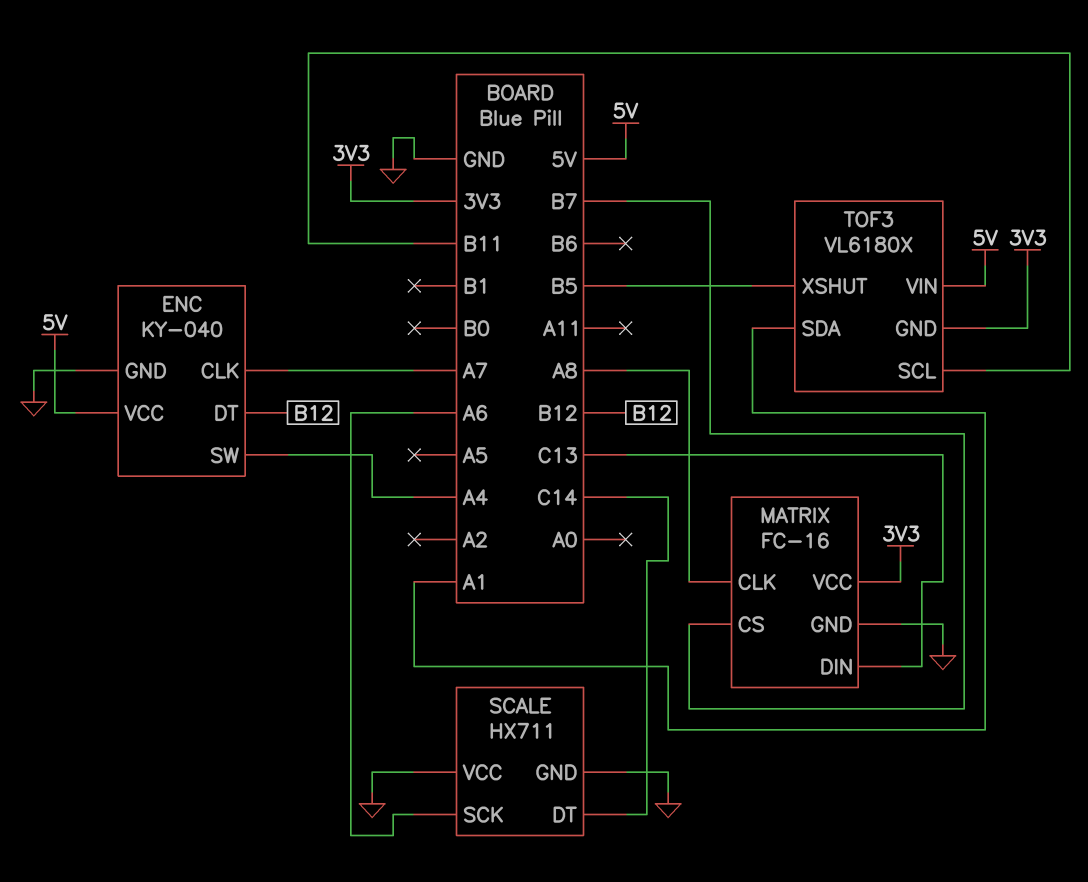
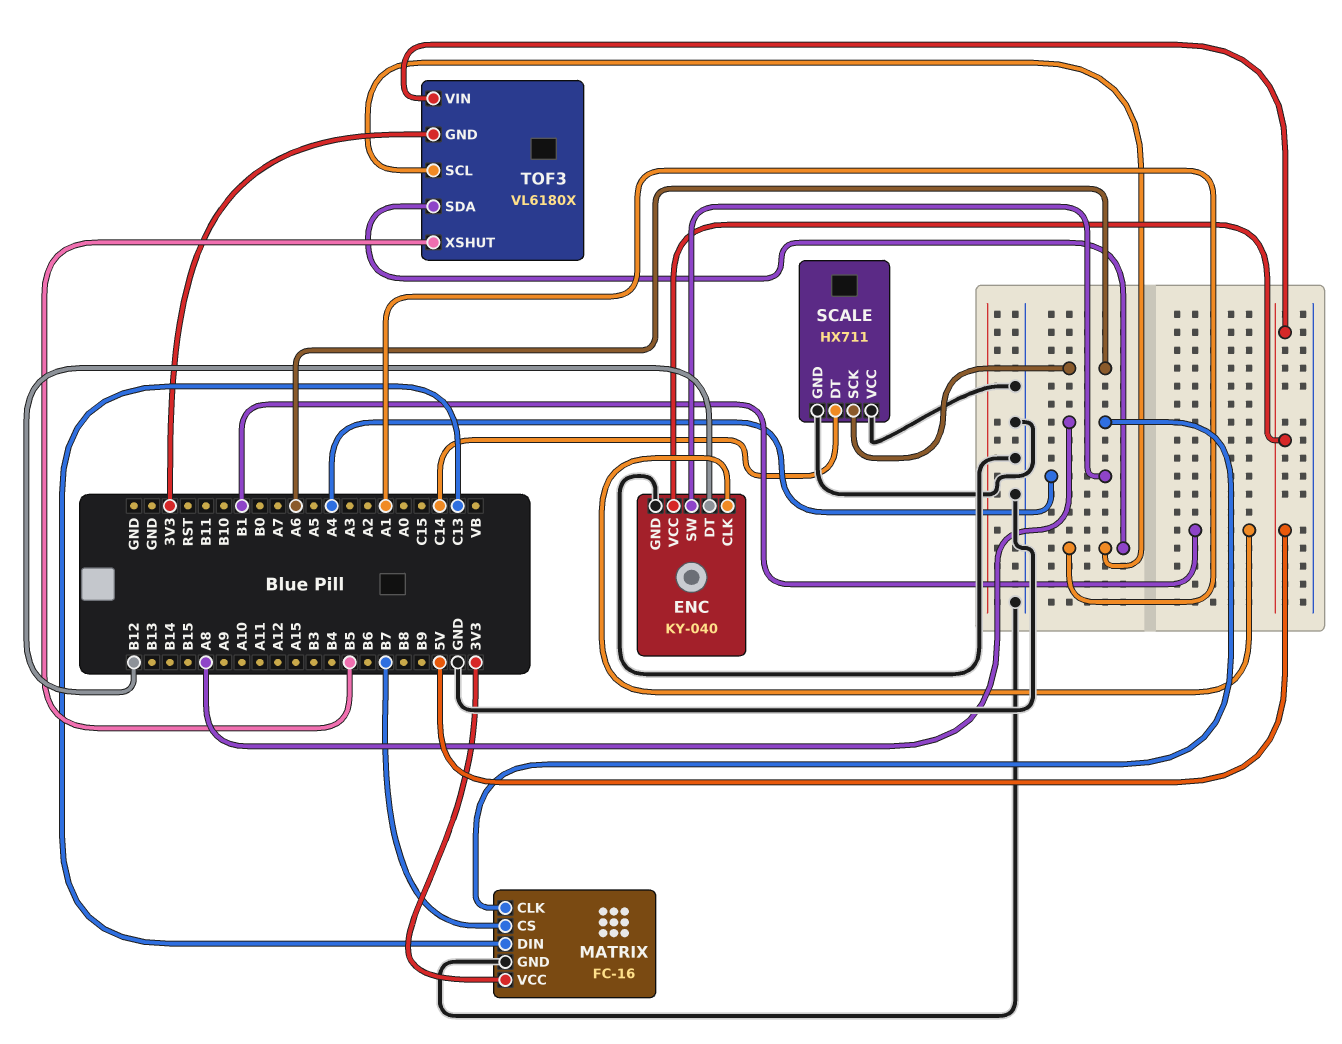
ENC pin CLK: A7 -> B1
TOF3 pin SCL: B11 -> A1

